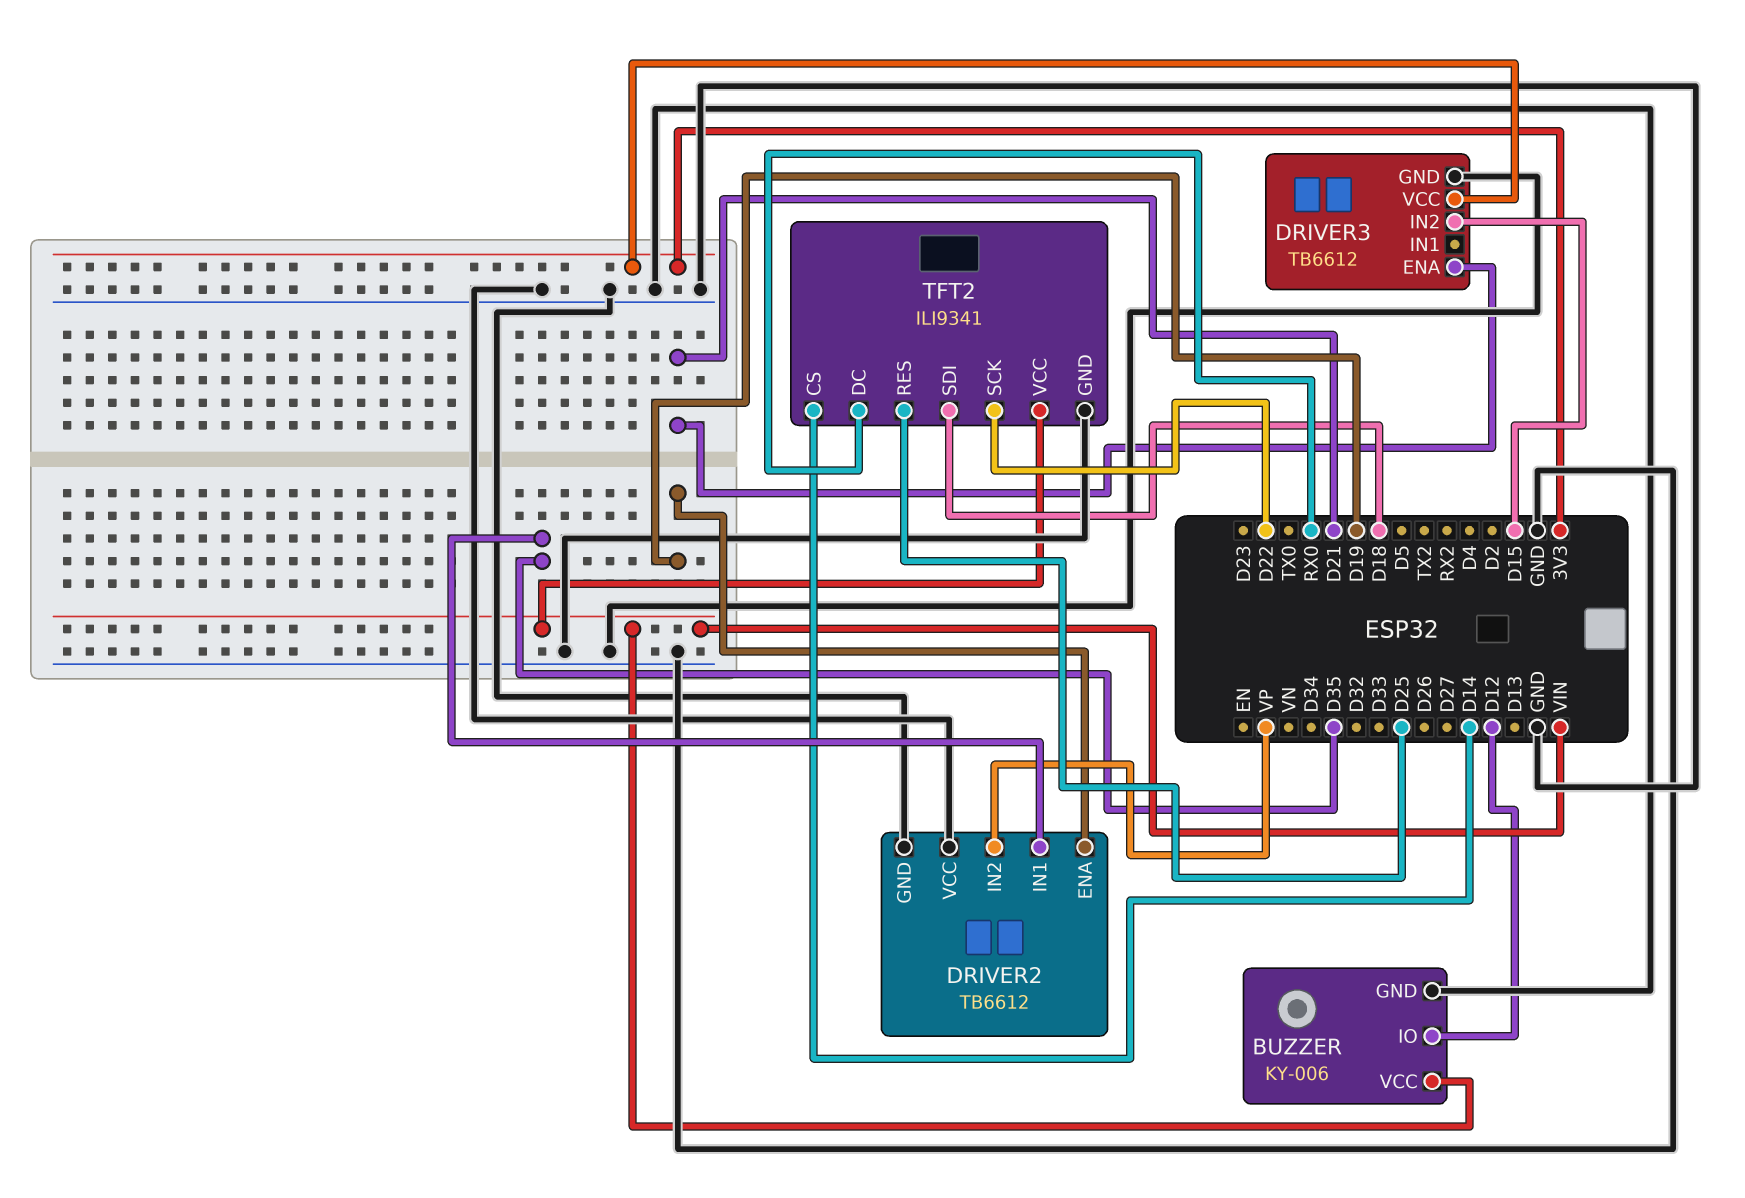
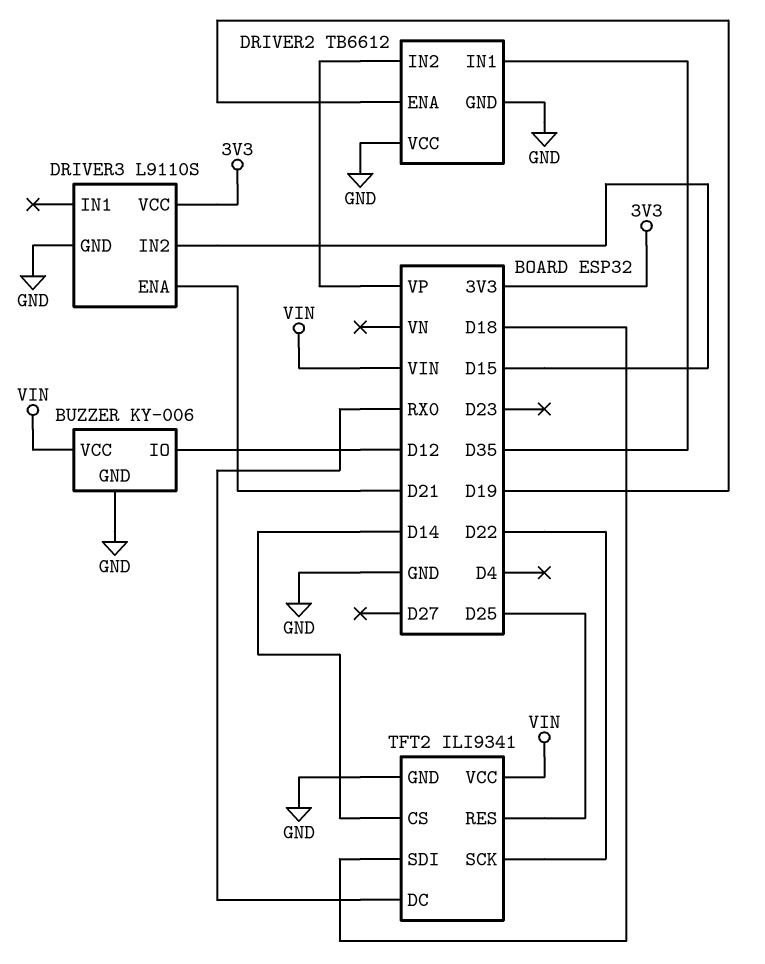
DRIVER3: TB6612 -> L9110S

